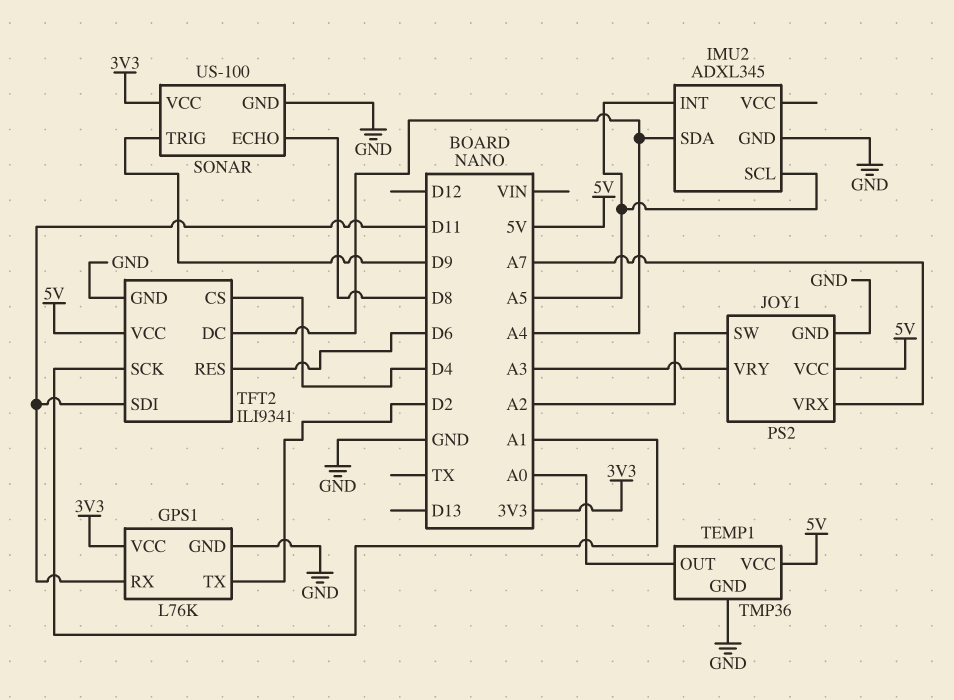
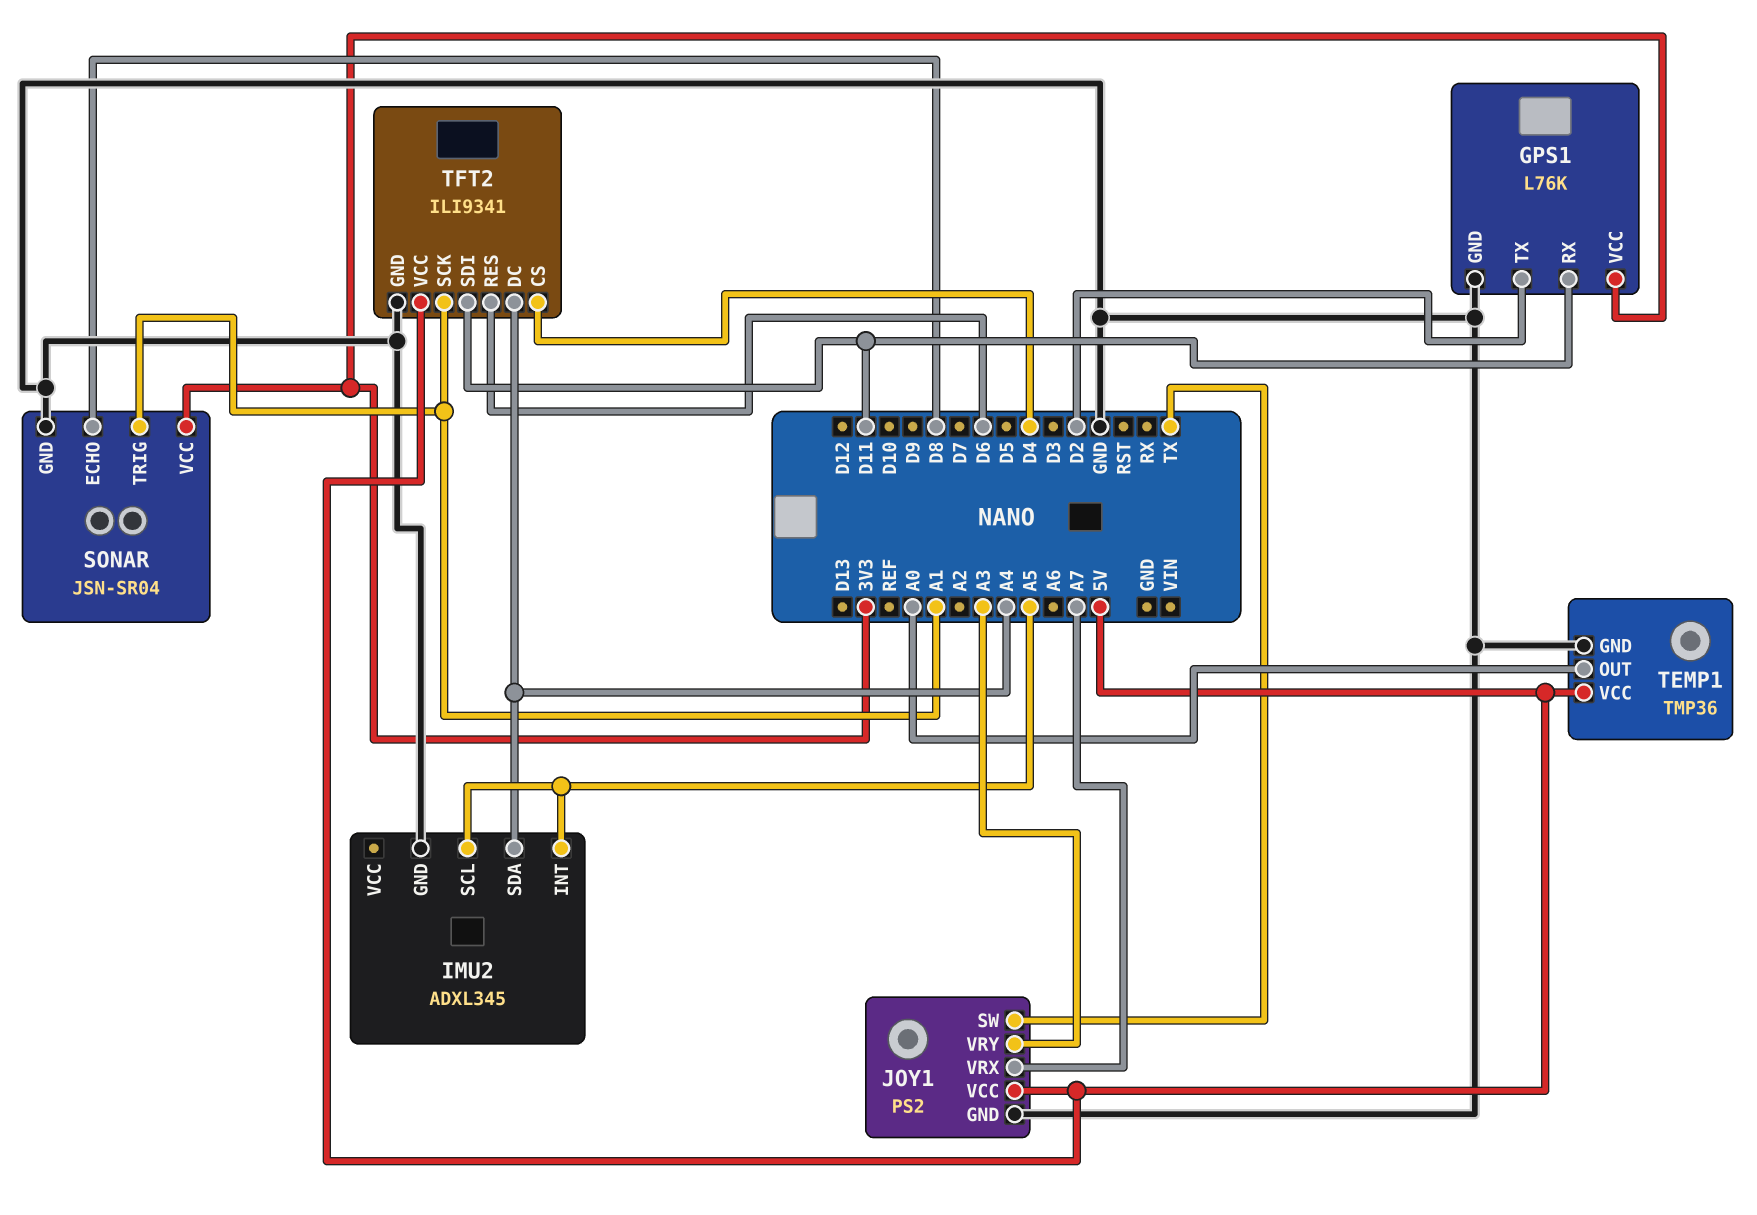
JOY1 pin SW: A2 -> TX
SONAR: US-100 -> JSN-SR04
SONAR pin TRIG: D9 -> A1

